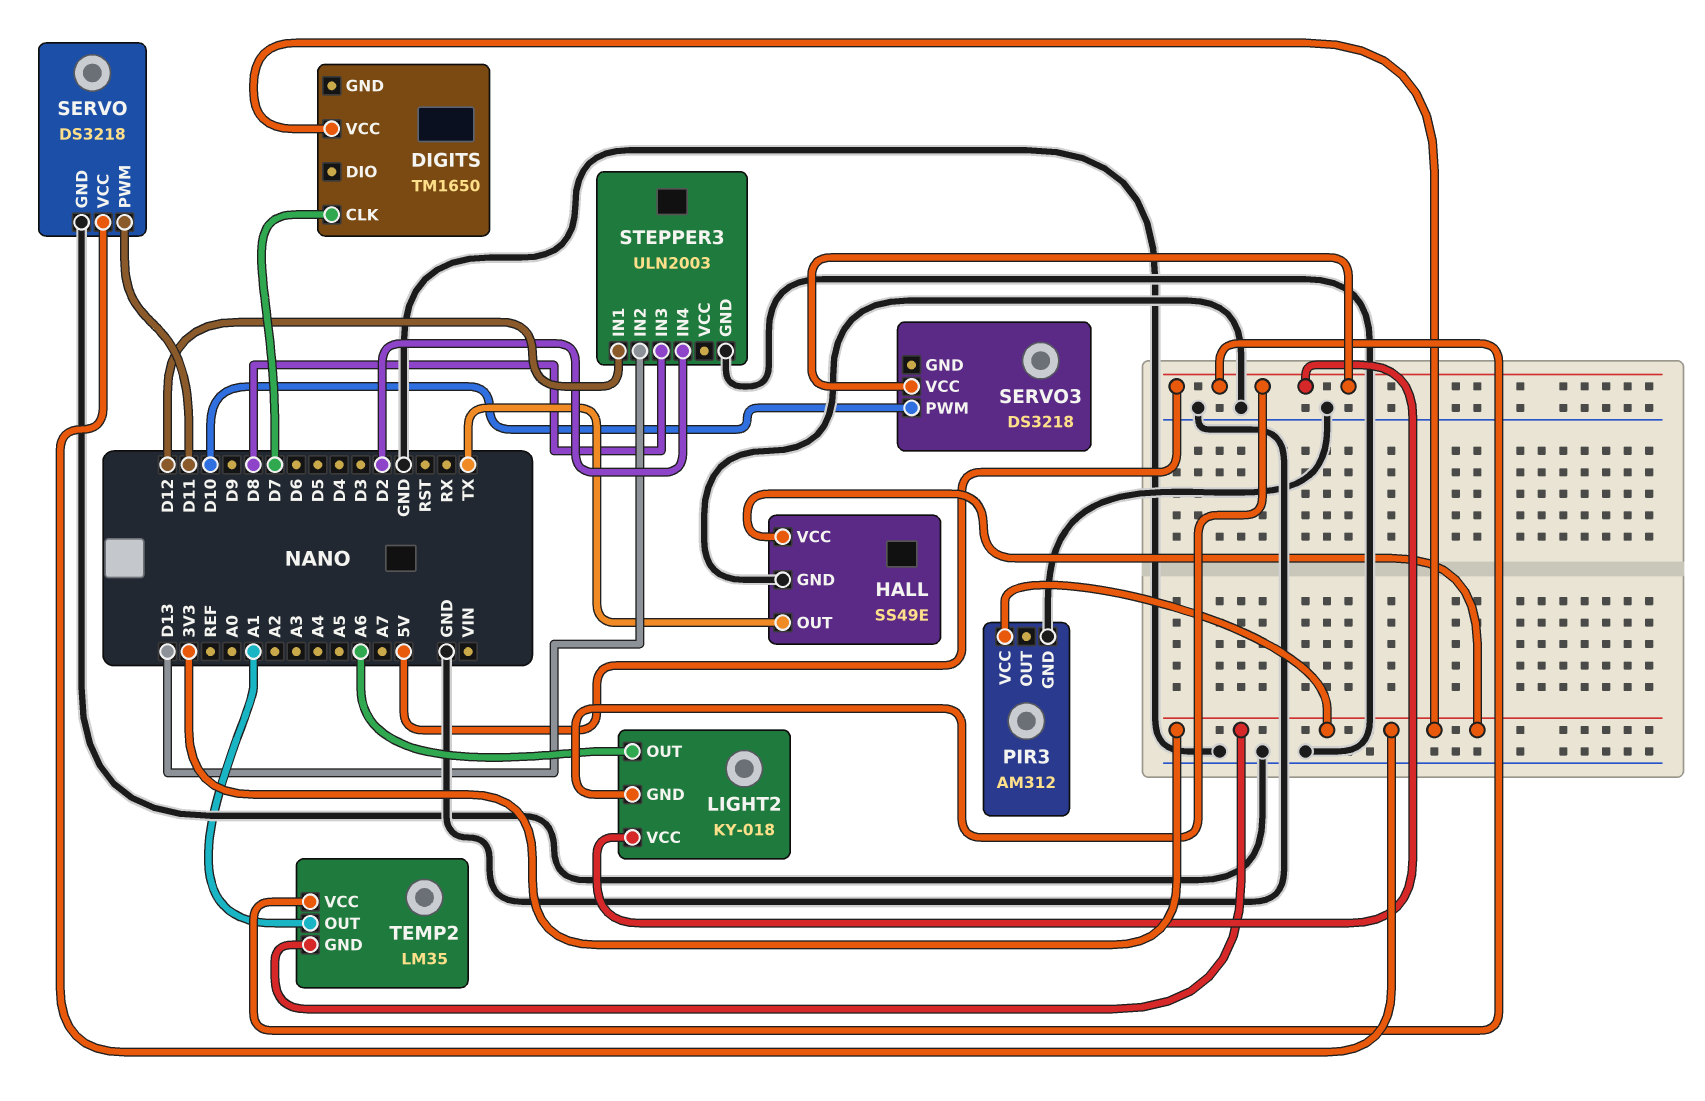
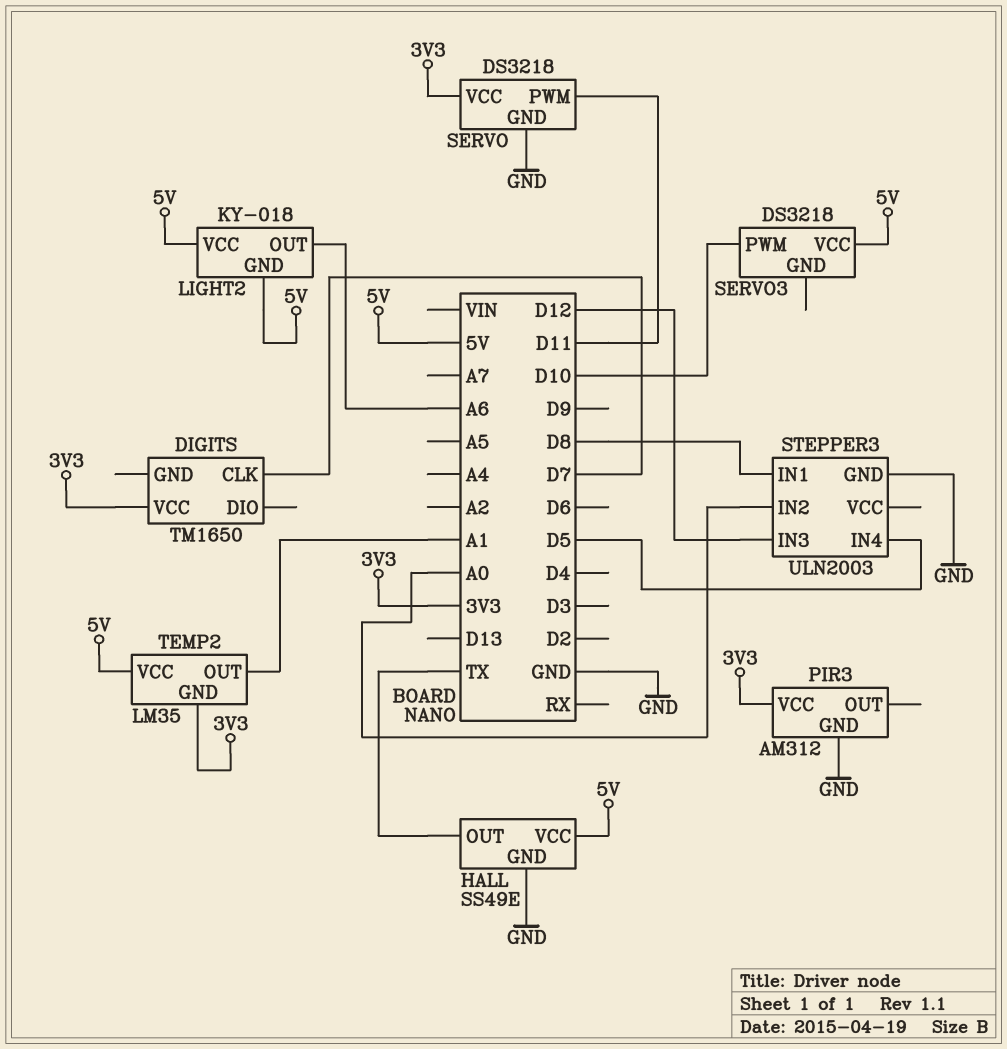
HALL pin VCC: 3V3 -> 5V
STEPPER3 pin IN1: D12 -> D8
STEPPER3 pin IN2: D13 -> A0
STEPPER3 pin IN3: D8 -> D12
STEPPER3 pin IN4: D2 -> D5

